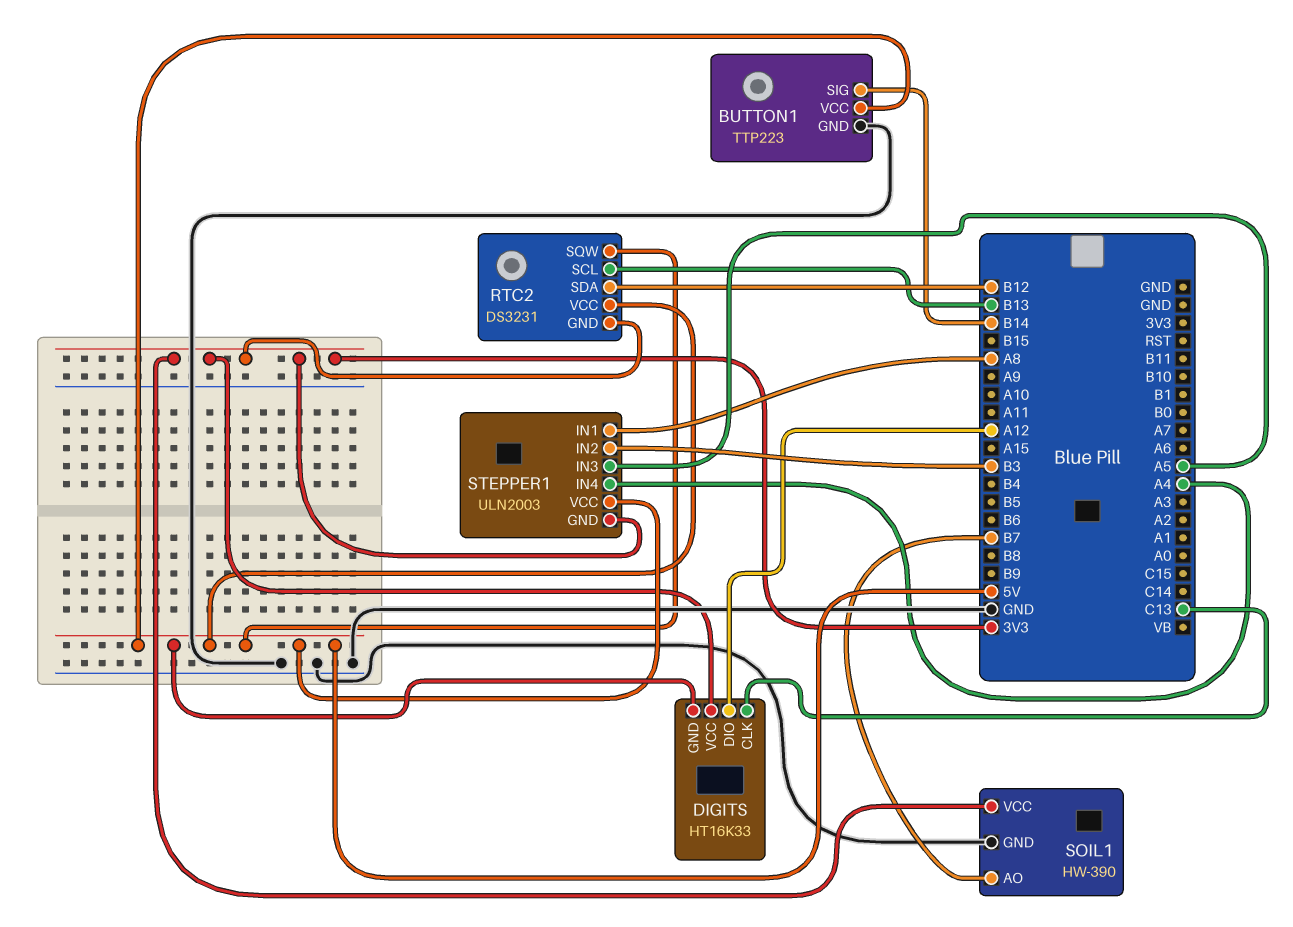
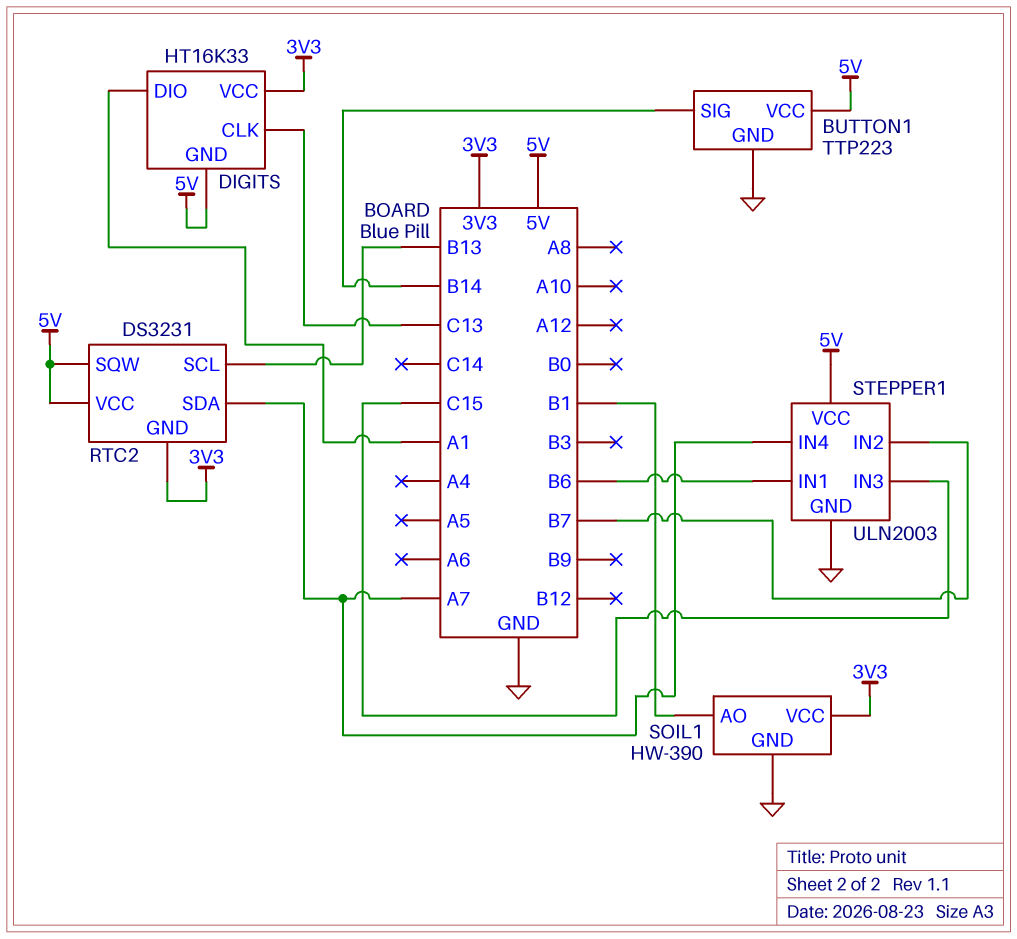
DIGITS pin DIO: A12 -> A1
RTC2 pin SDA: B12 -> A7
SOIL1 pin AO: B7 -> B1
STEPPER1 pin GND: 3V3 -> GND
STEPPER1 pin IN1: A8 -> B6
STEPPER1 pin IN2: B3 -> B7
STEPPER1 pin IN3: A5 -> C15
STEPPER1 pin IN4: A4 -> A7

